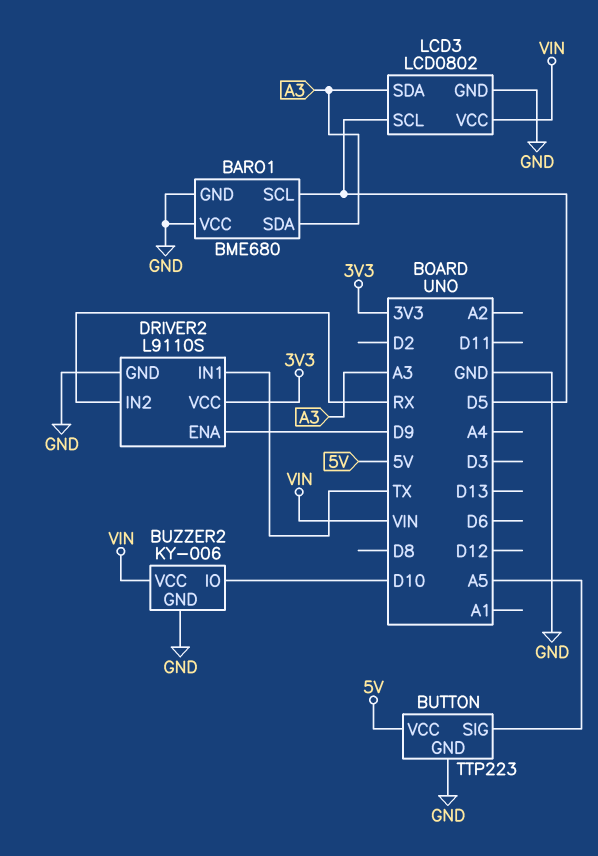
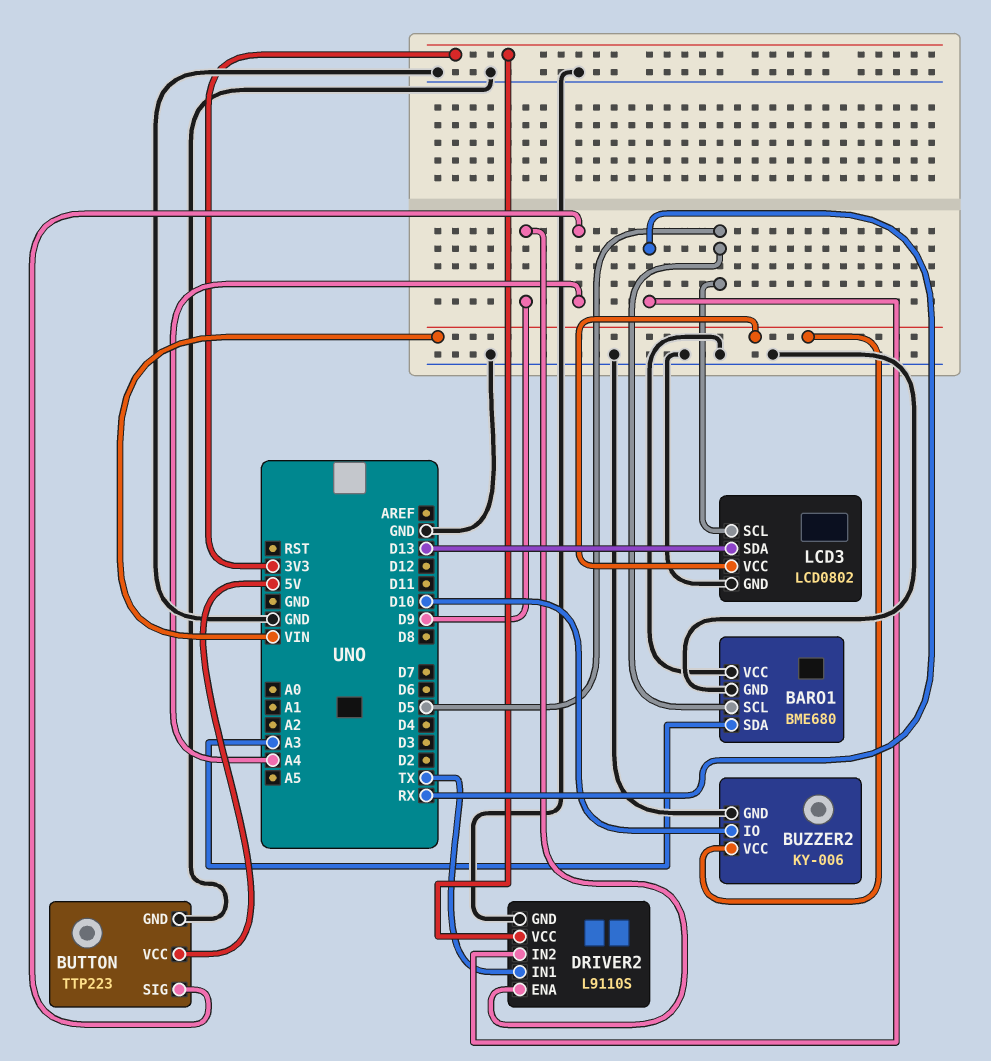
BUTTON pin SIG: A5 -> A4
LCD3 pin SDA: A3 -> D13

